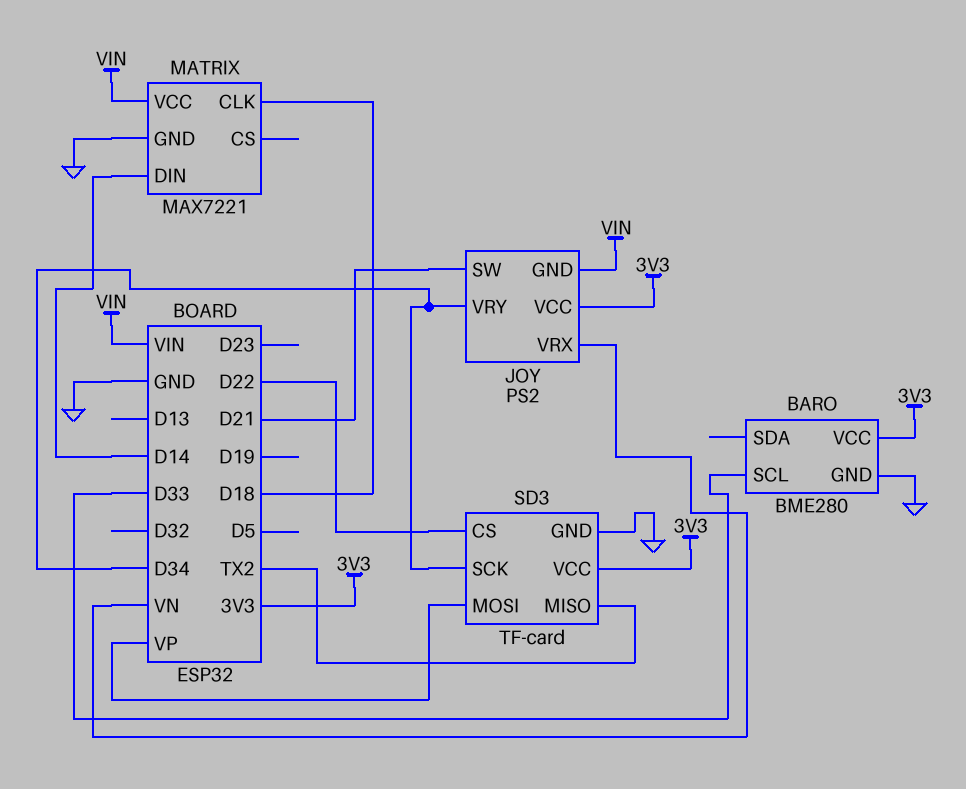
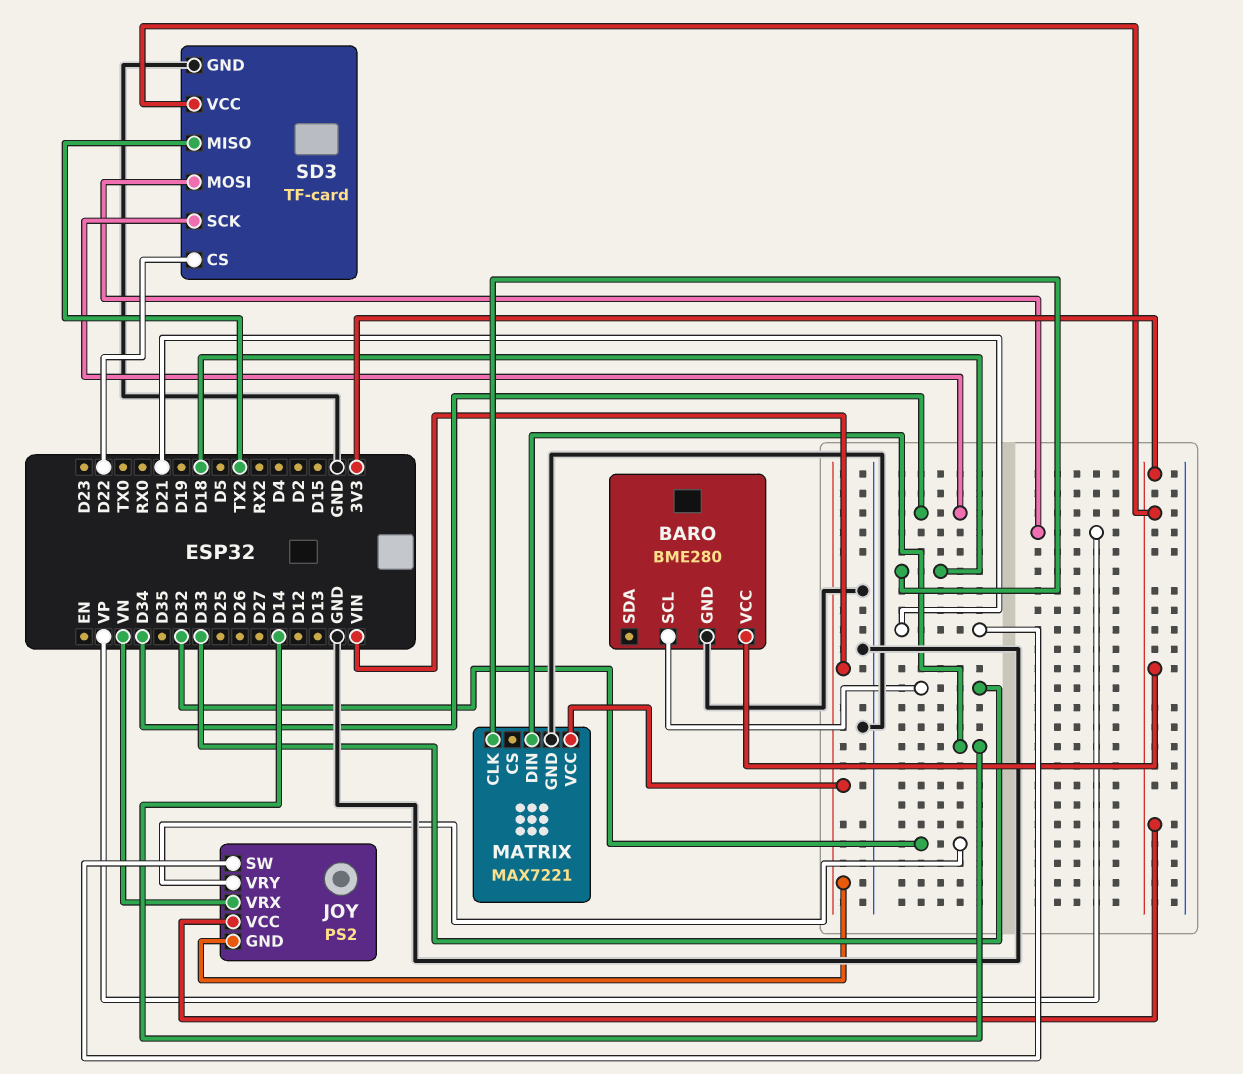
JOY pin VRY: D34 -> D32

